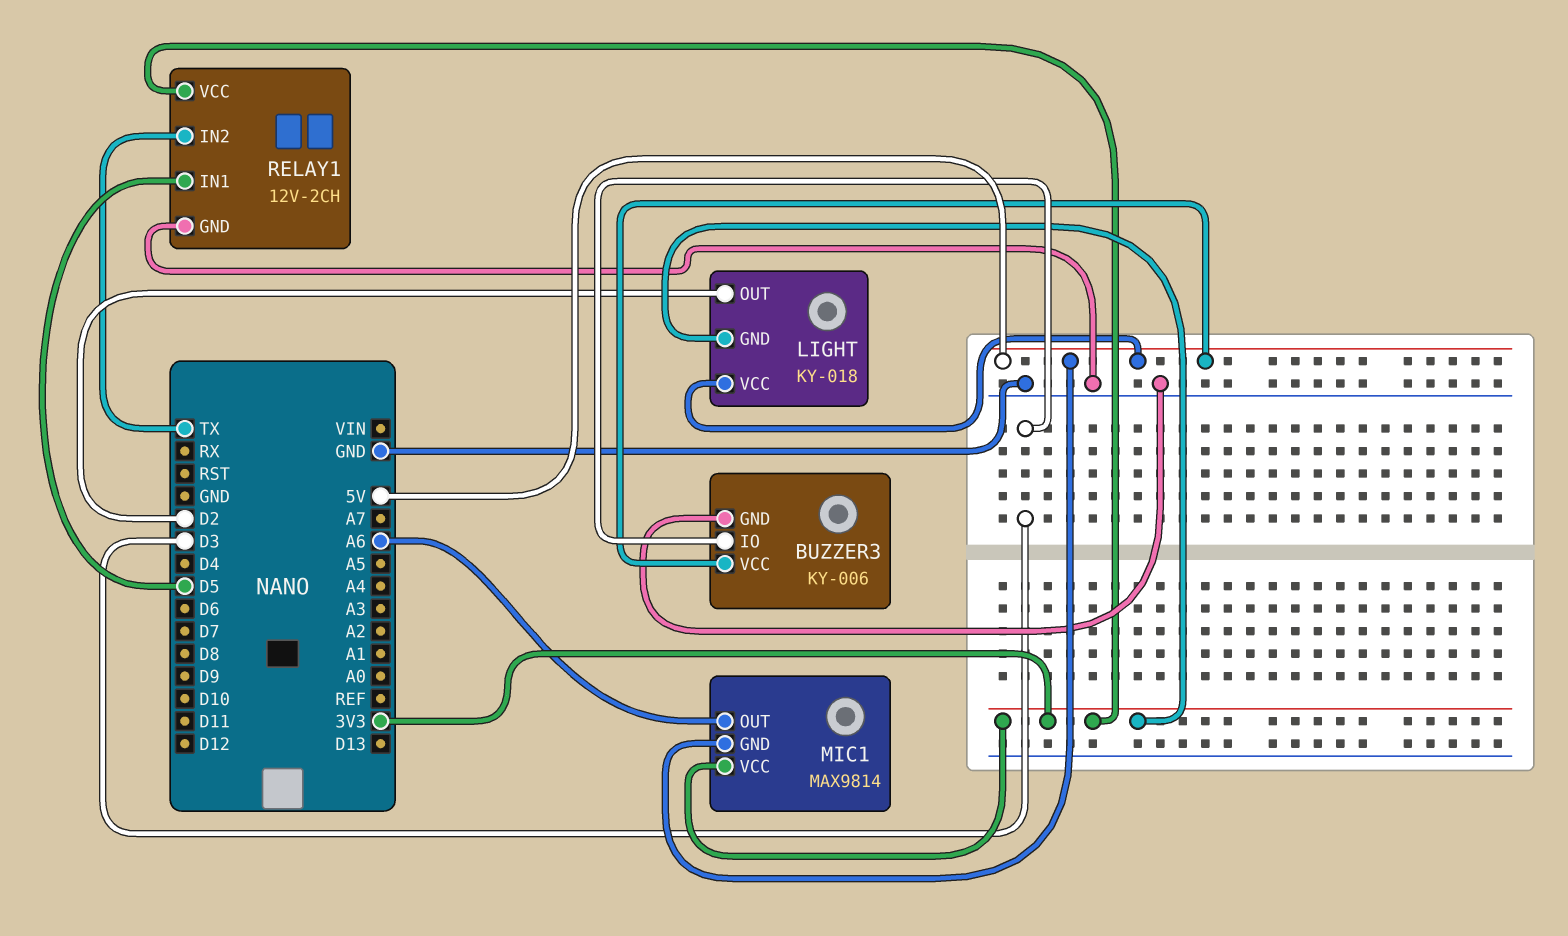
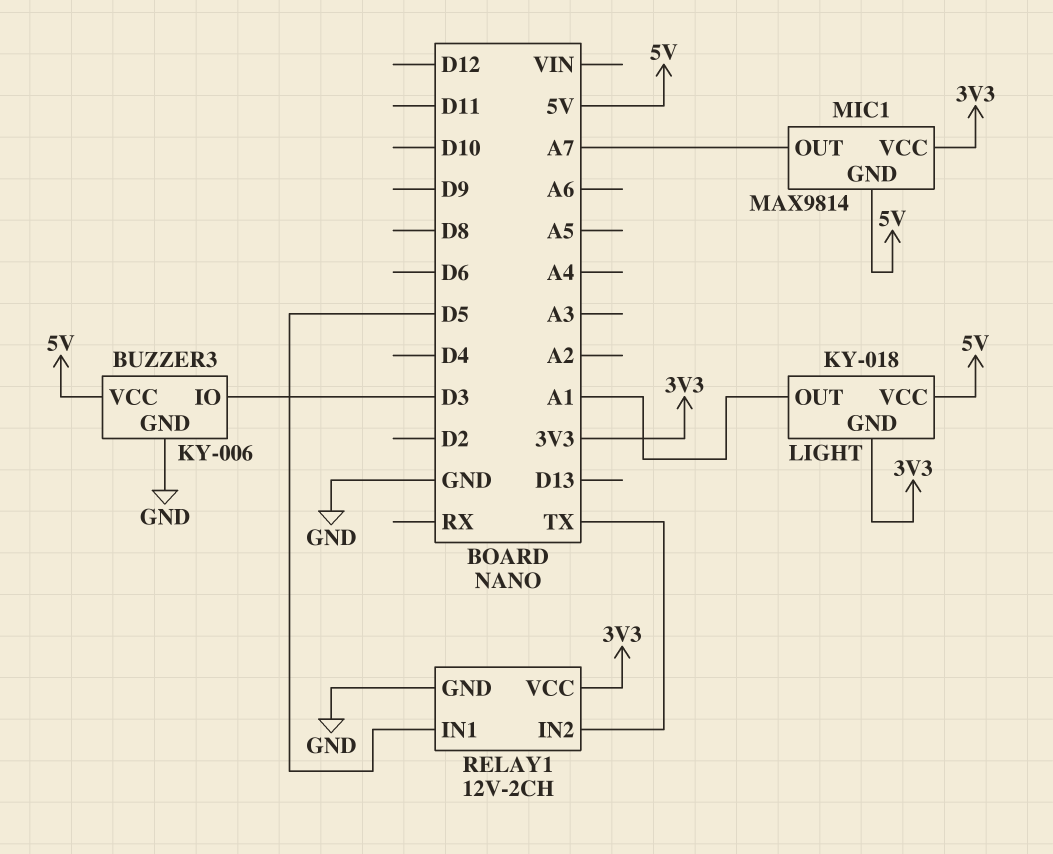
LIGHT pin OUT: D2 -> A1
MIC1 pin OUT: A6 -> A7

